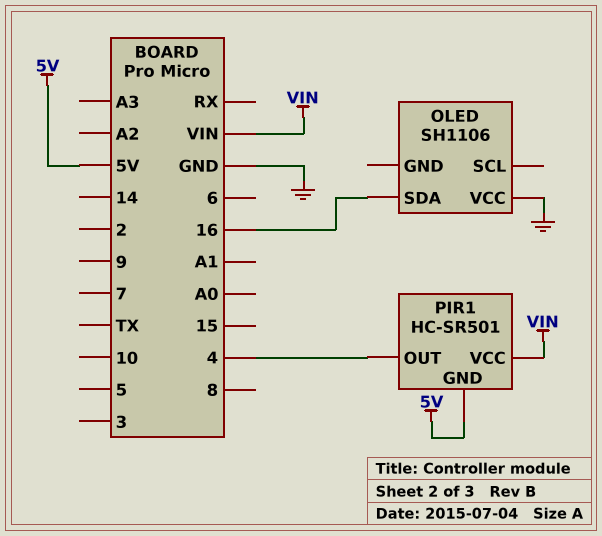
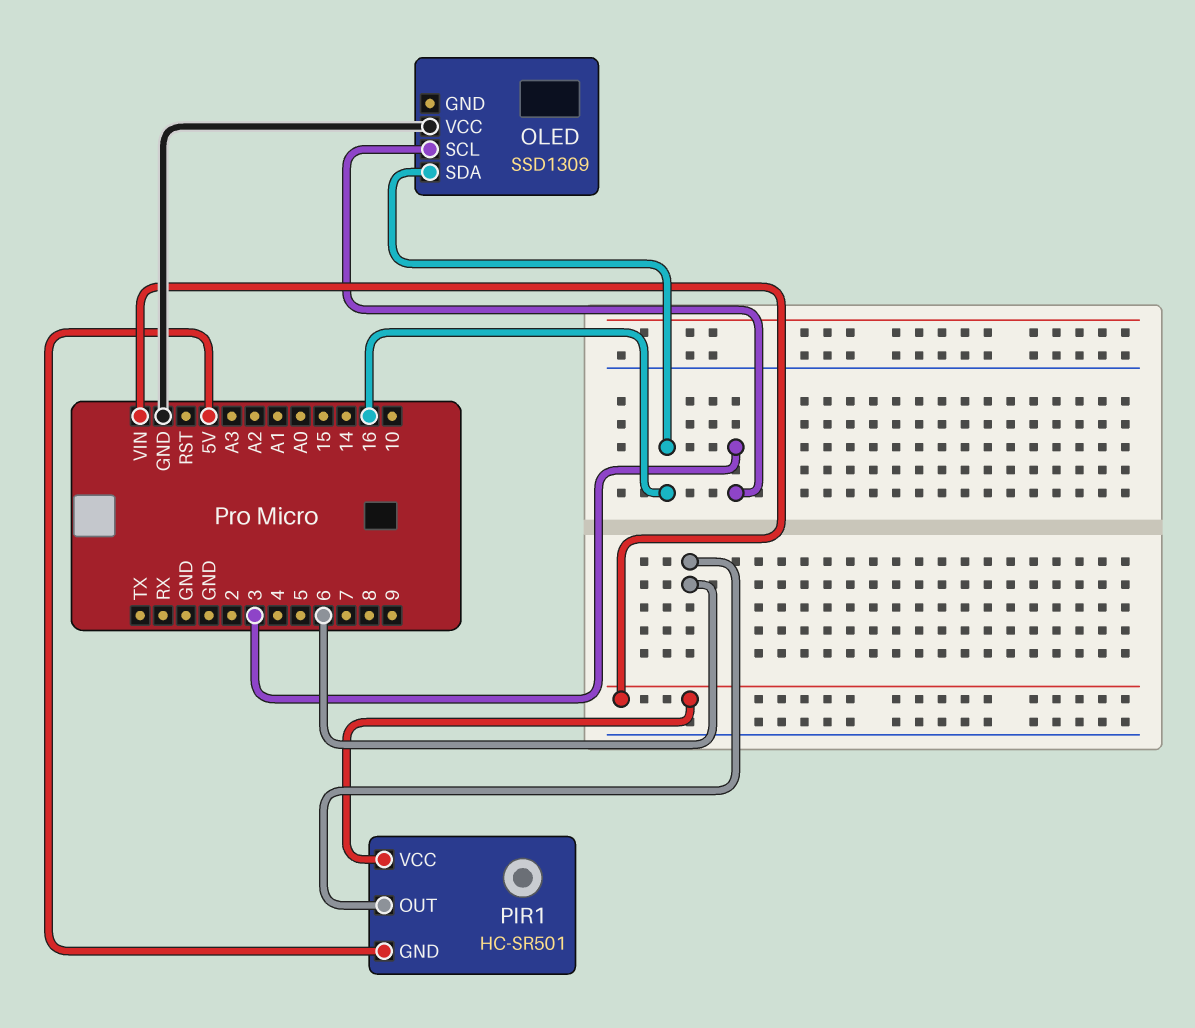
OLED: SH1106 -> SSD1309
OLED pin SCL: none -> 3
PIR1 pin OUT: 4 -> 6

